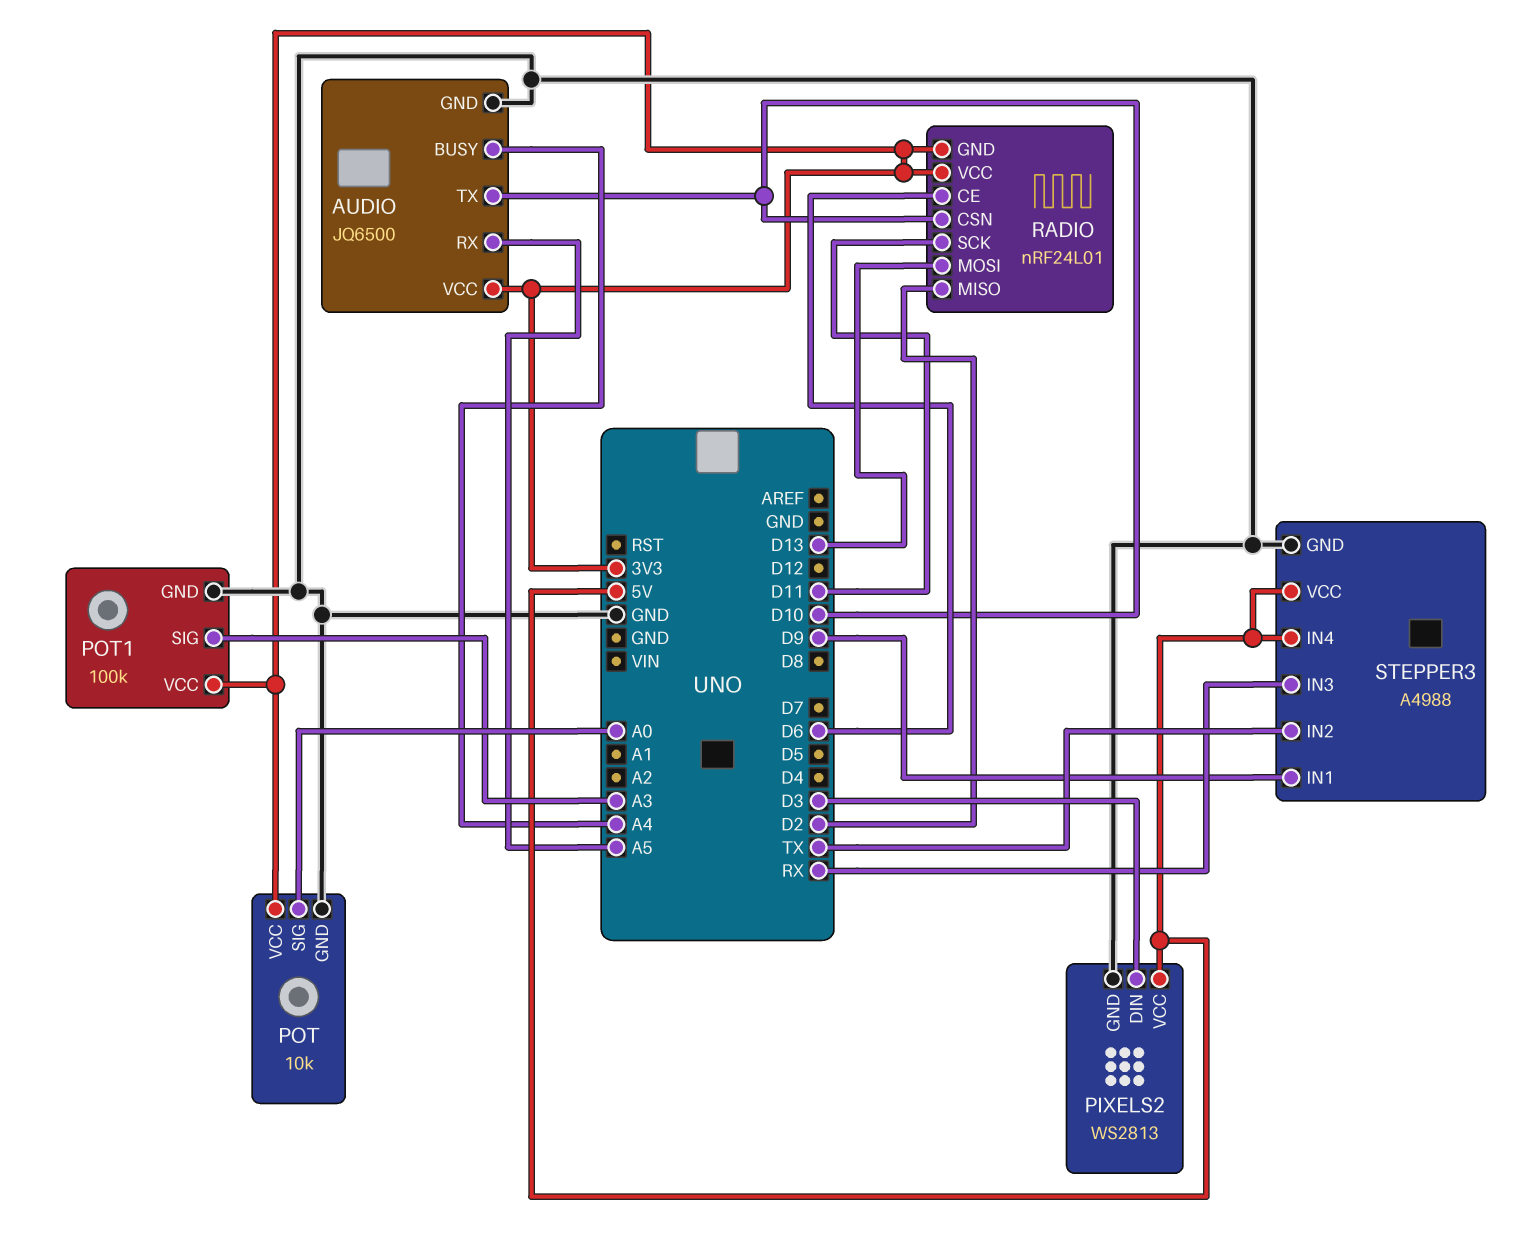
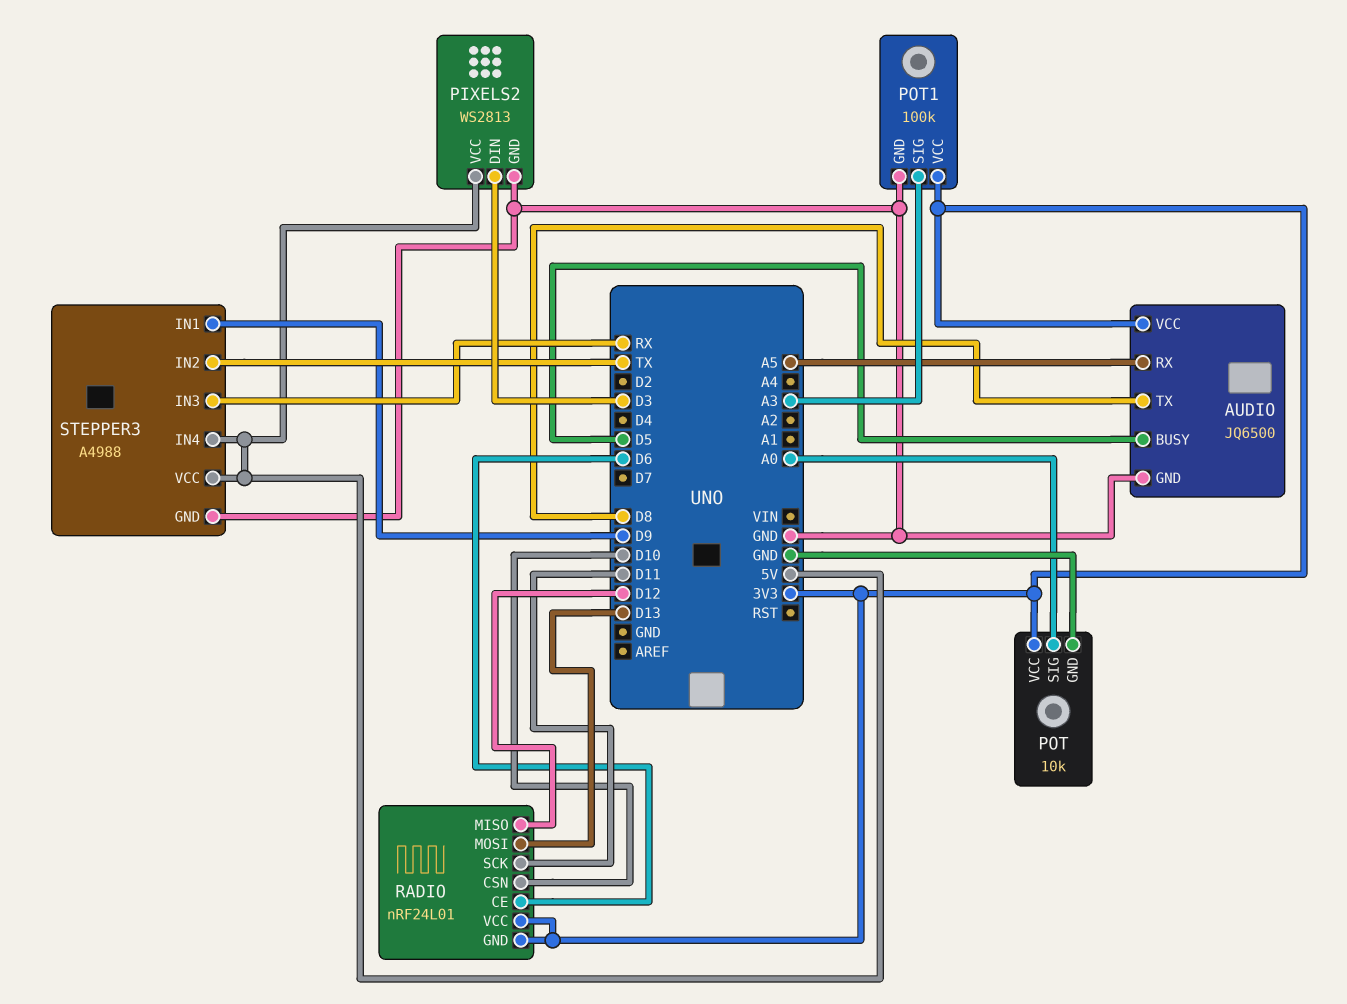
AUDIO pin BUSY: A4 -> D5
AUDIO pin TX: D10 -> D8
RADIO pin MISO: D2 -> D12

